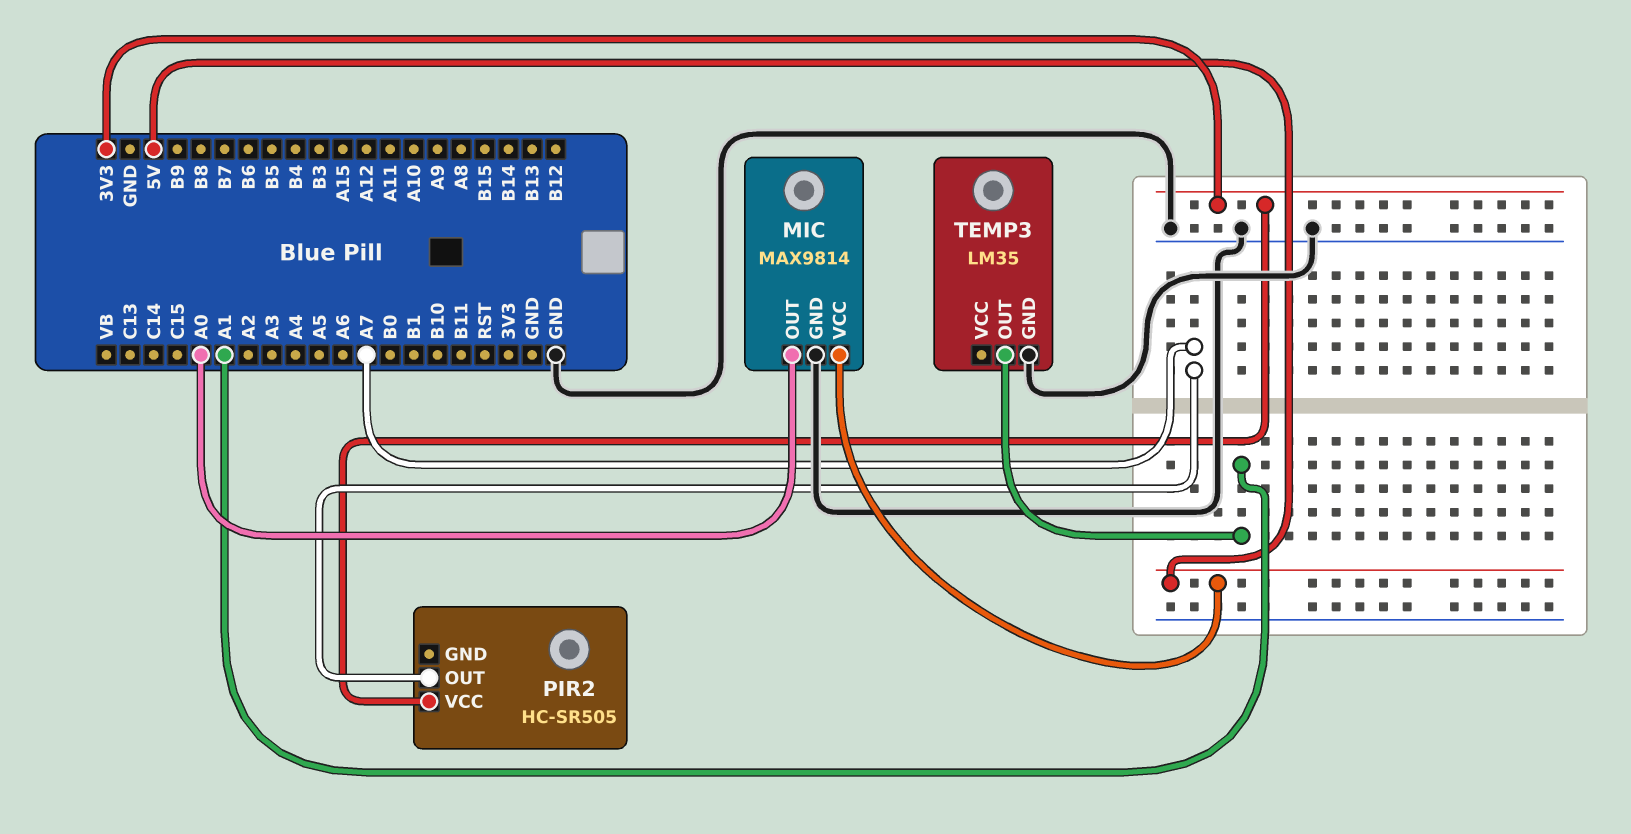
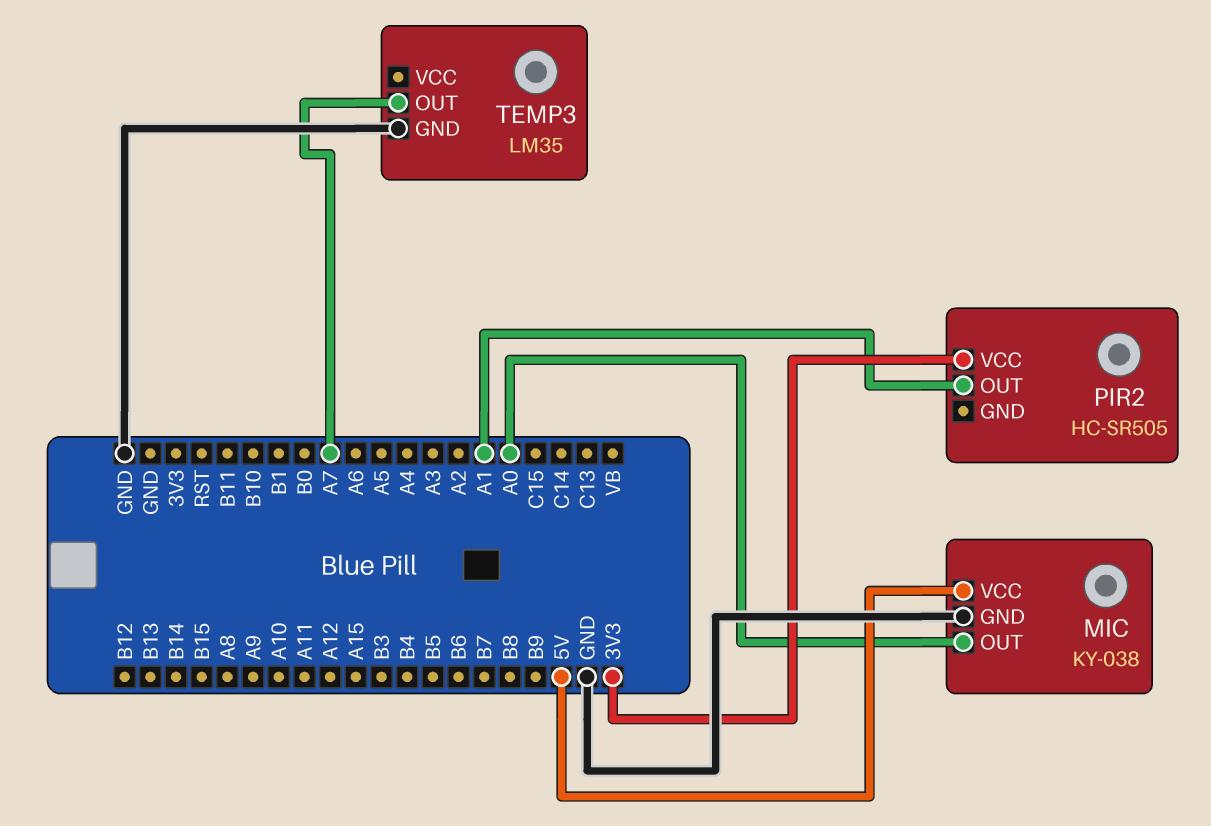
MIC: MAX9814 -> KY-038
PIR2 pin OUT: A7 -> A1
TEMP3 pin OUT: A1 -> A7

